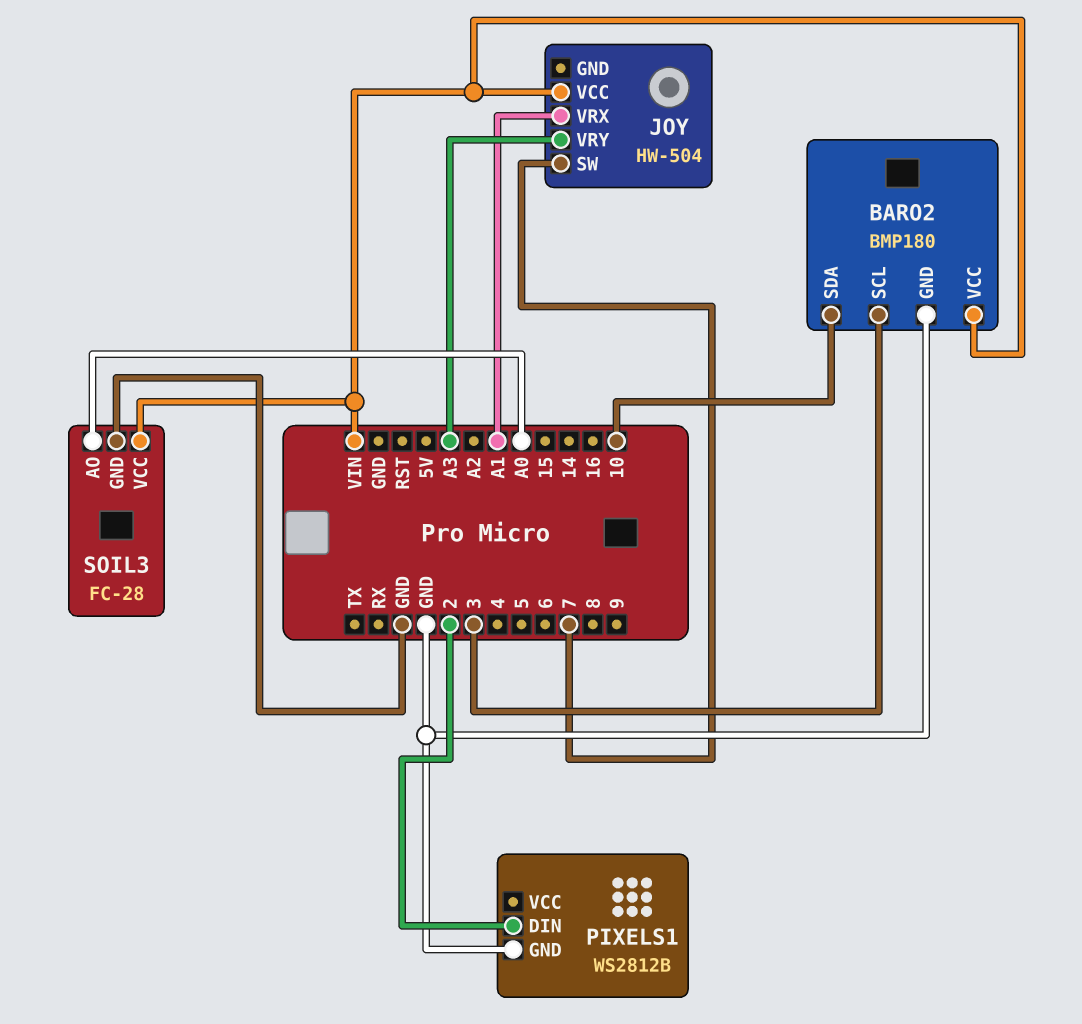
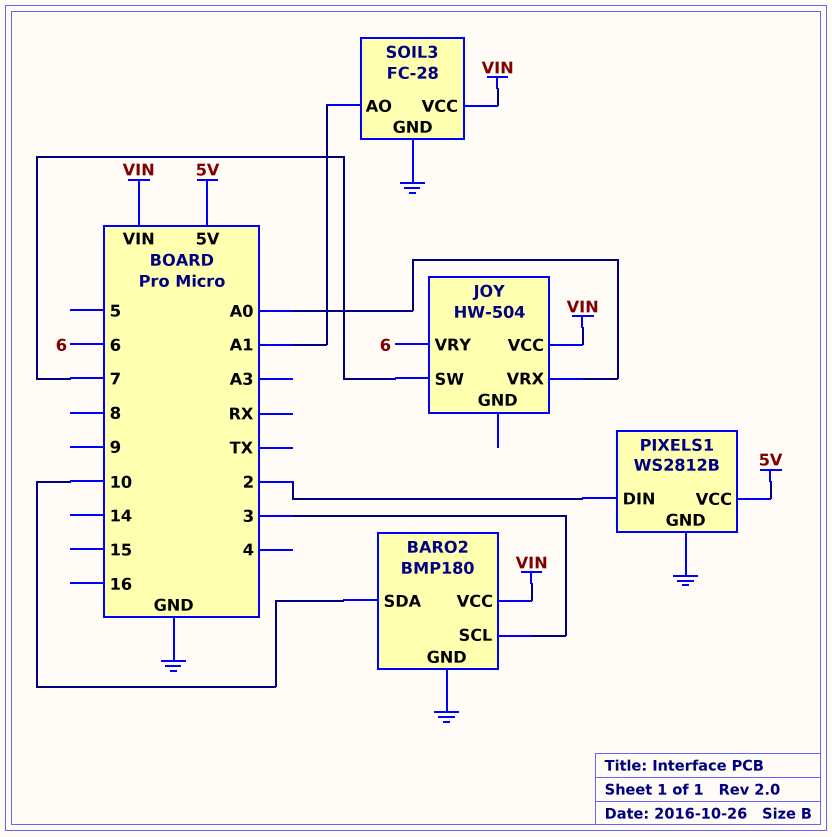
JOY pin VRX: A1 -> A0
JOY pin VRY: A3 -> 6
PIXELS1 pin VCC: none -> 5V
SOIL3 pin AO: A0 -> A1

